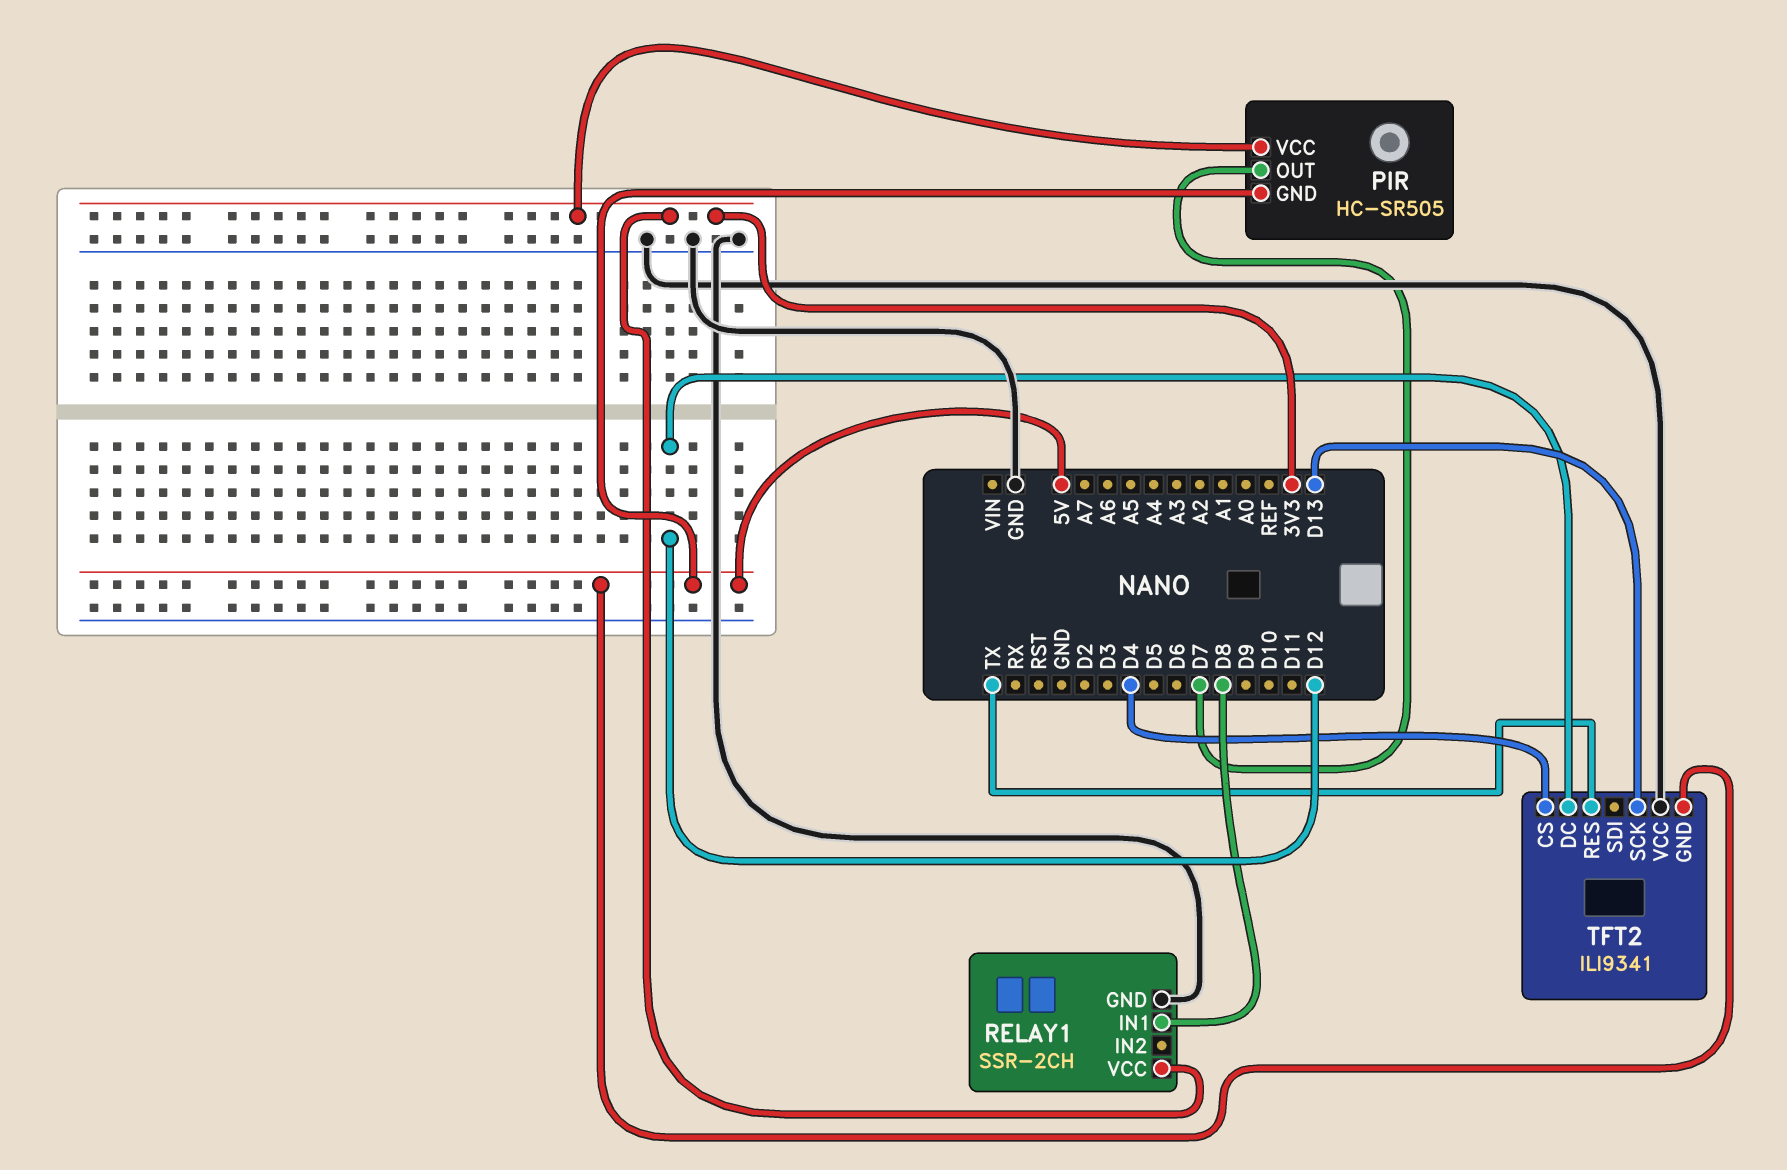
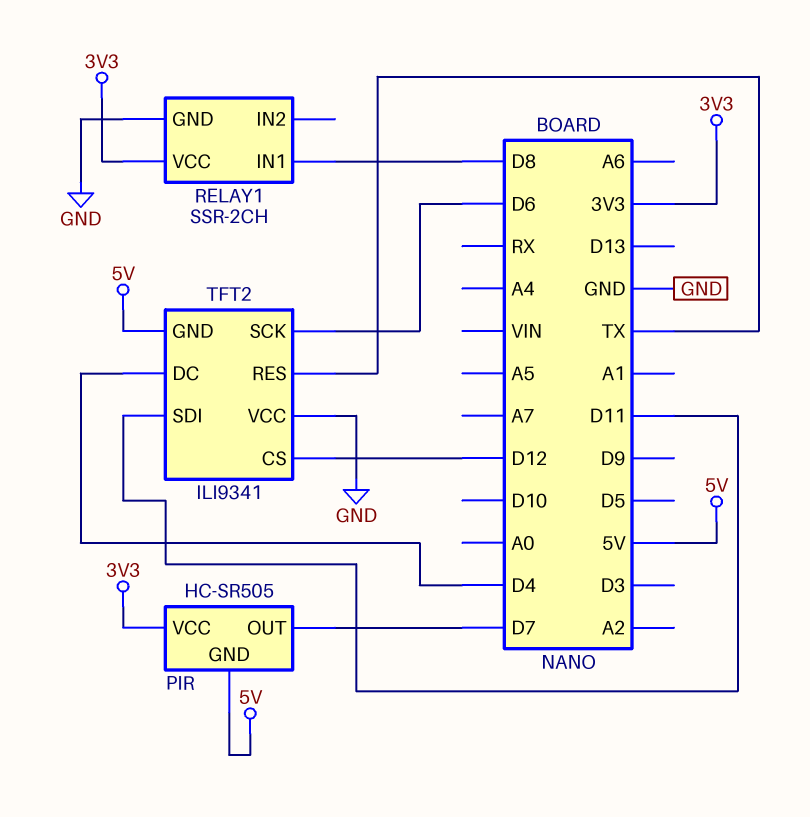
TFT2 pin CS: D4 -> D12
TFT2 pin DC: D12 -> D4
TFT2 pin SCK: D13 -> D6
TFT2 pin SDI: none -> D11

